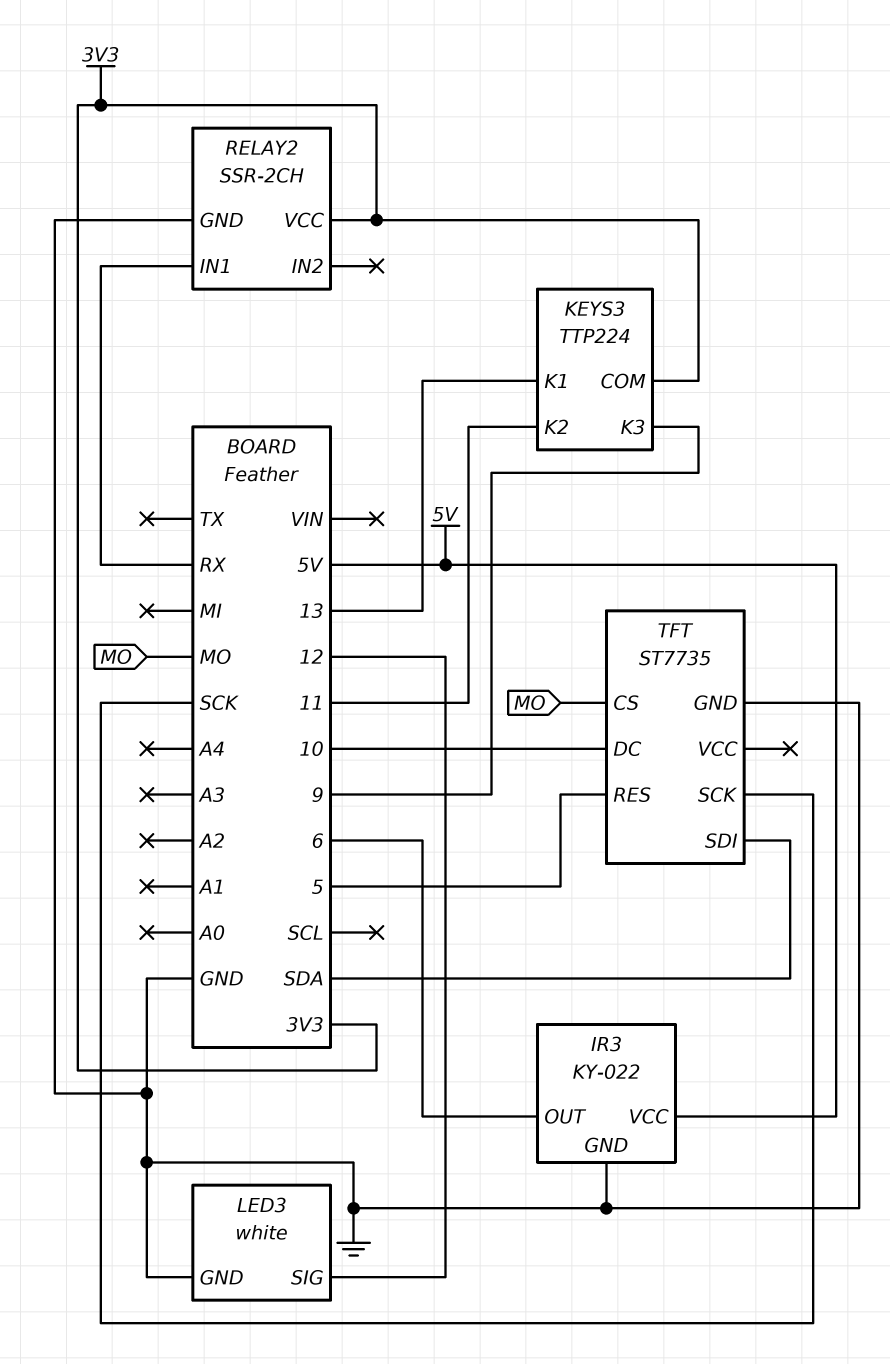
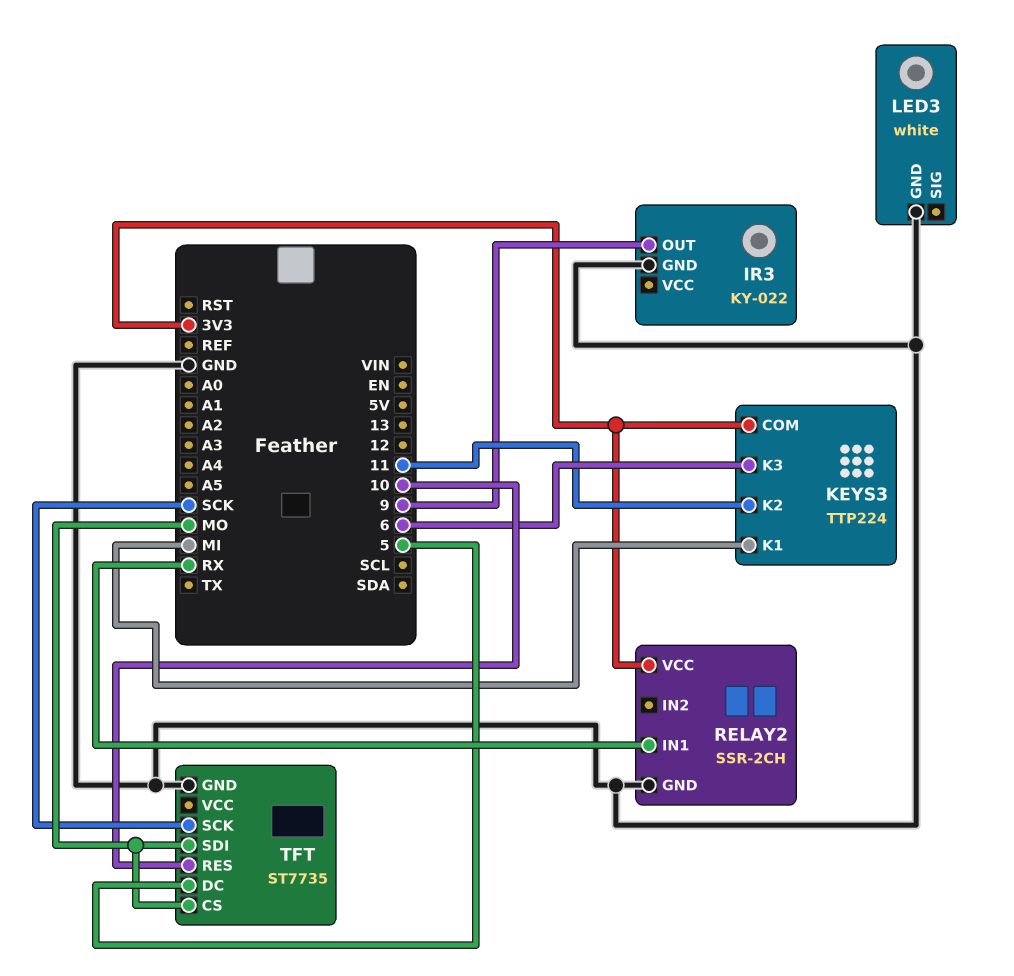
IR3 pin OUT: 6 -> 9
IR3 pin VCC: 5V -> none
KEYS3 pin K1: 13 -> MI
KEYS3 pin K3: 9 -> 6
LED3 pin SIG: 12 -> none
TFT pin DC: 10 -> 5
TFT pin RES: 5 -> 10
TFT pin SDI: SDA -> MO

